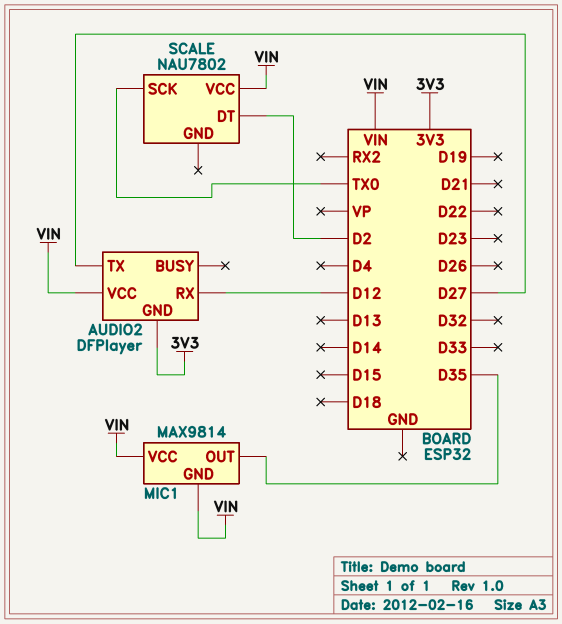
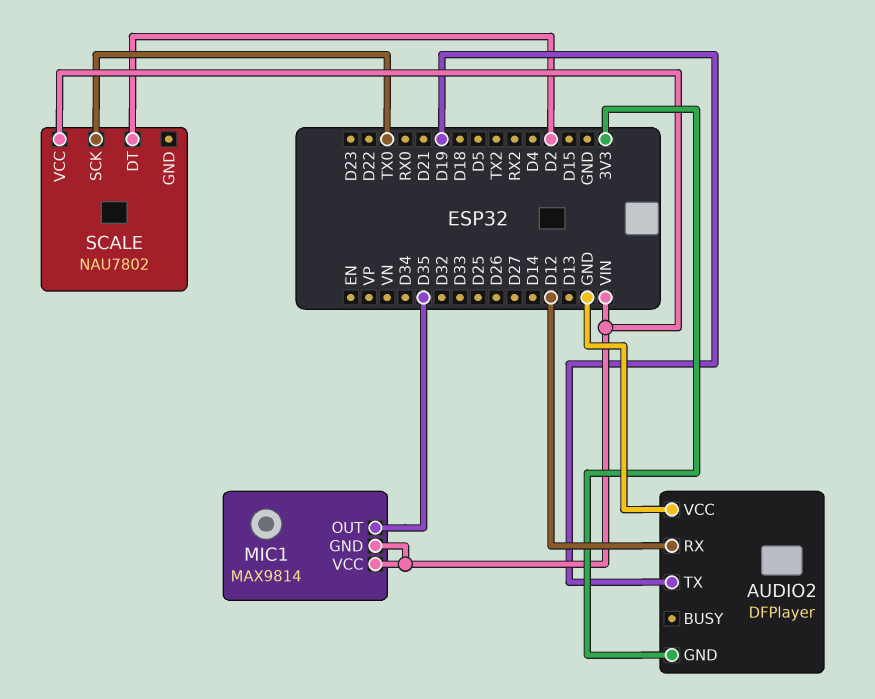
AUDIO2 pin TX: D27 -> D19
AUDIO2 pin VCC: VIN -> GND

